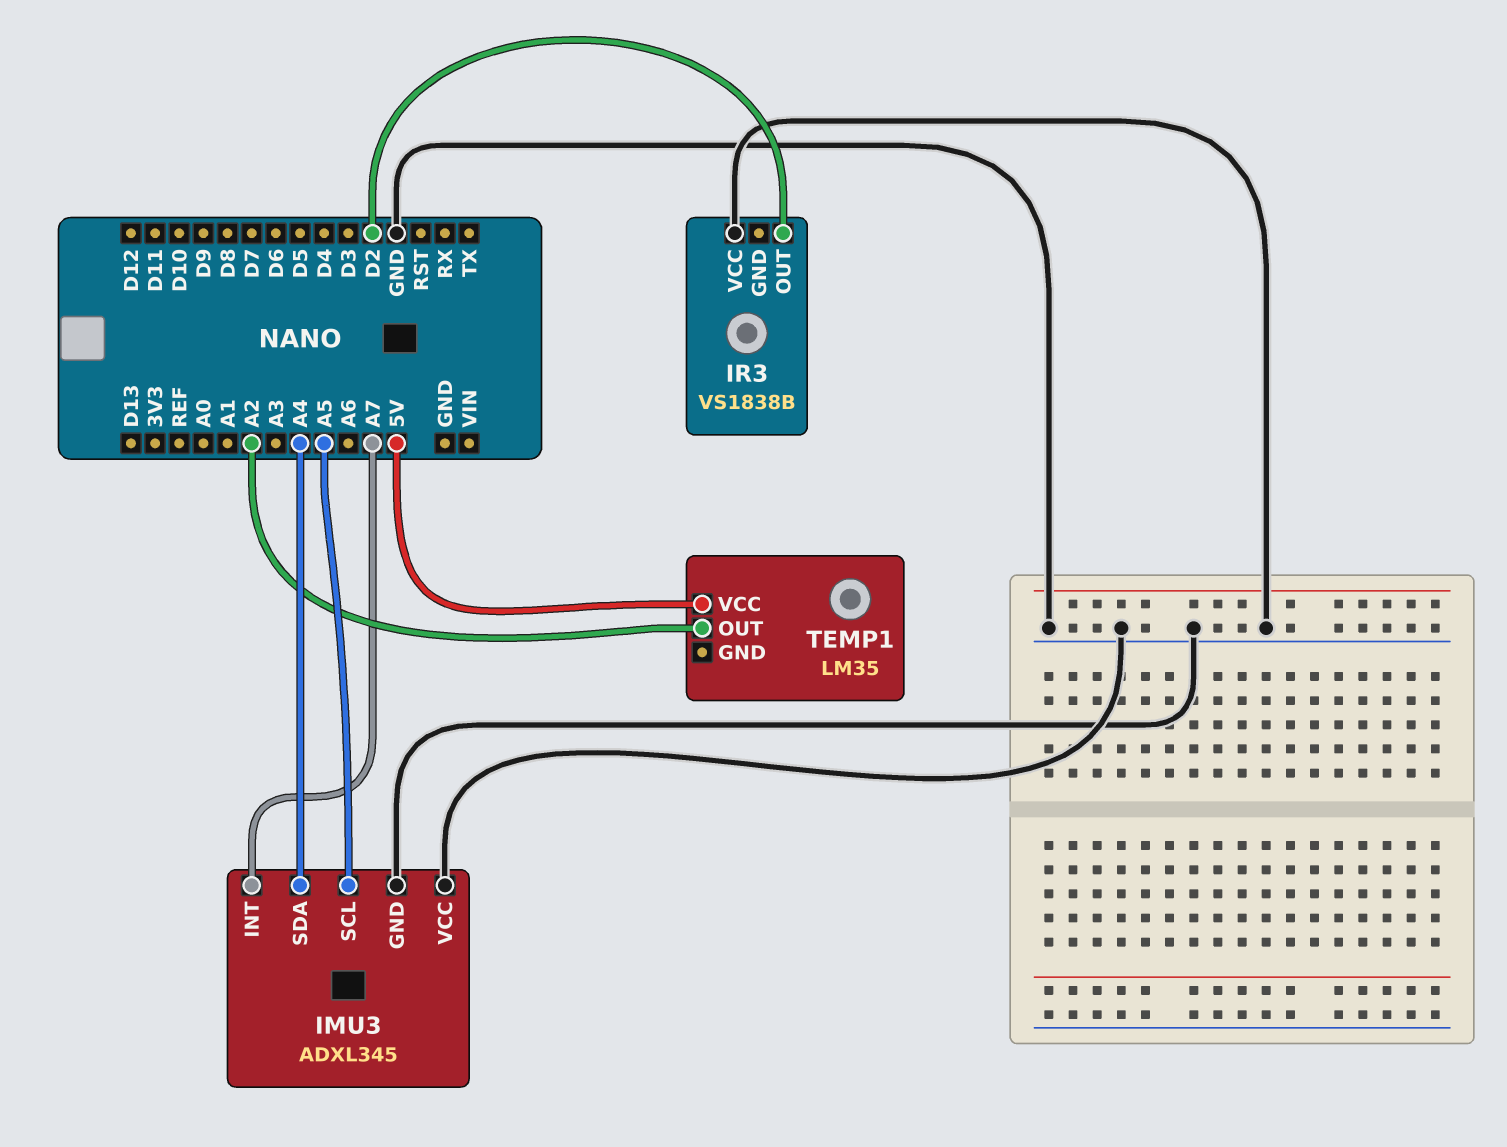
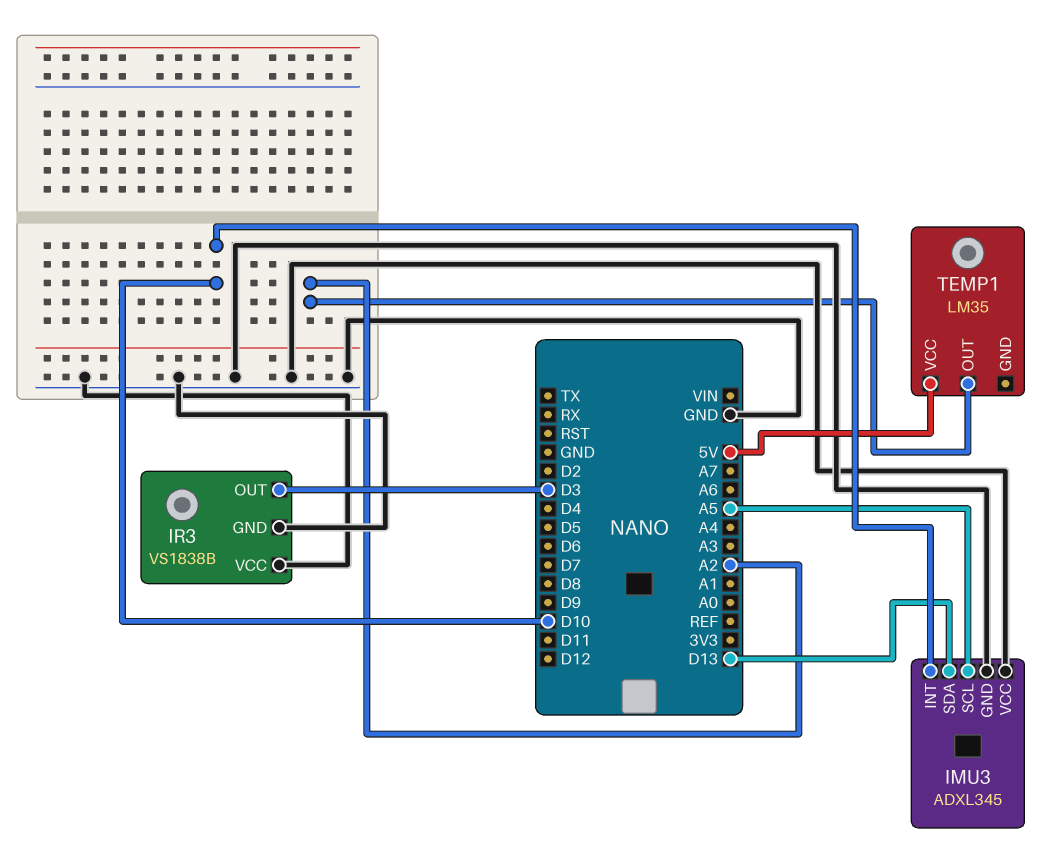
IMU3 pin INT: A7 -> D10
IMU3 pin SDA: A4 -> D13
IR3 pin GND: none -> GND
IR3 pin OUT: D2 -> D3

